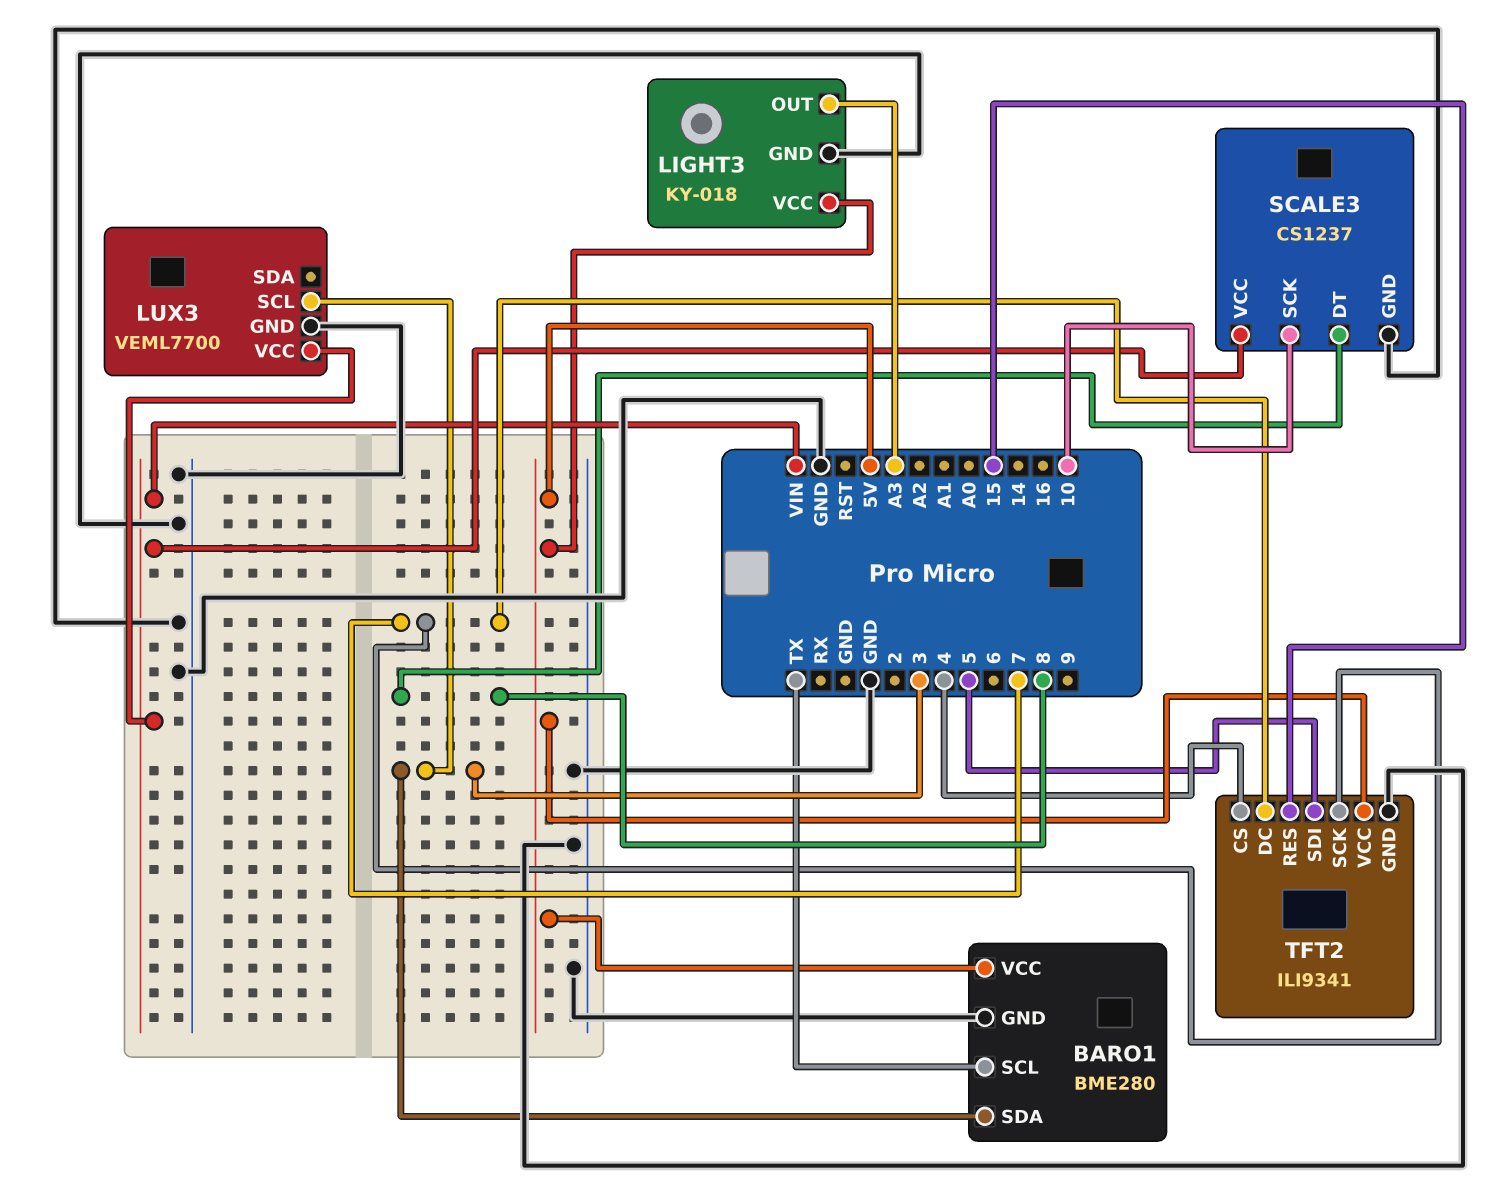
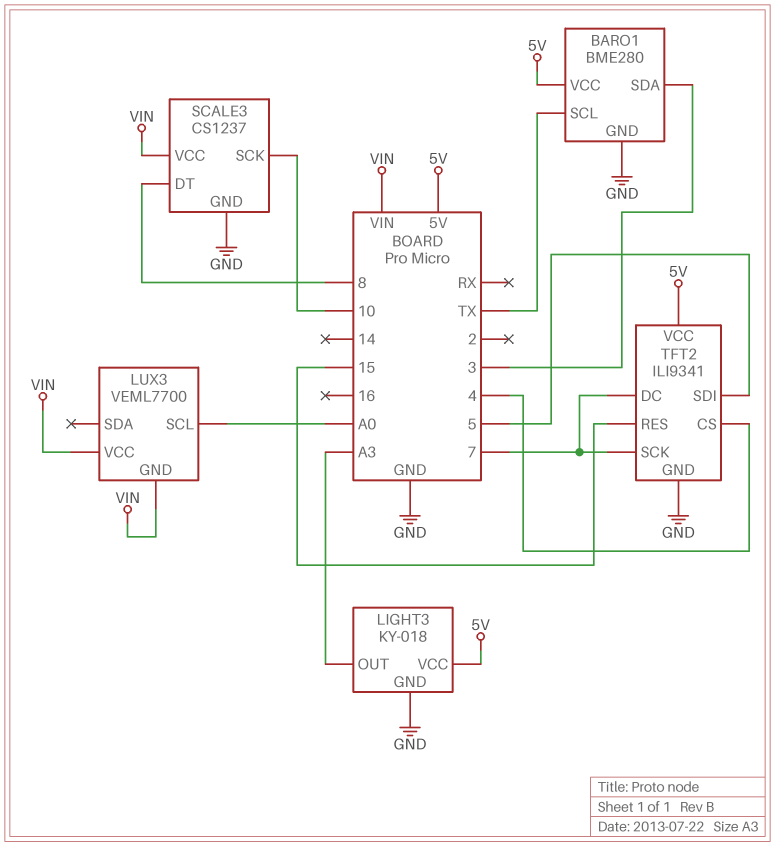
LUX3 pin GND: GND -> VIN
LUX3 pin SCL: 3 -> A0

